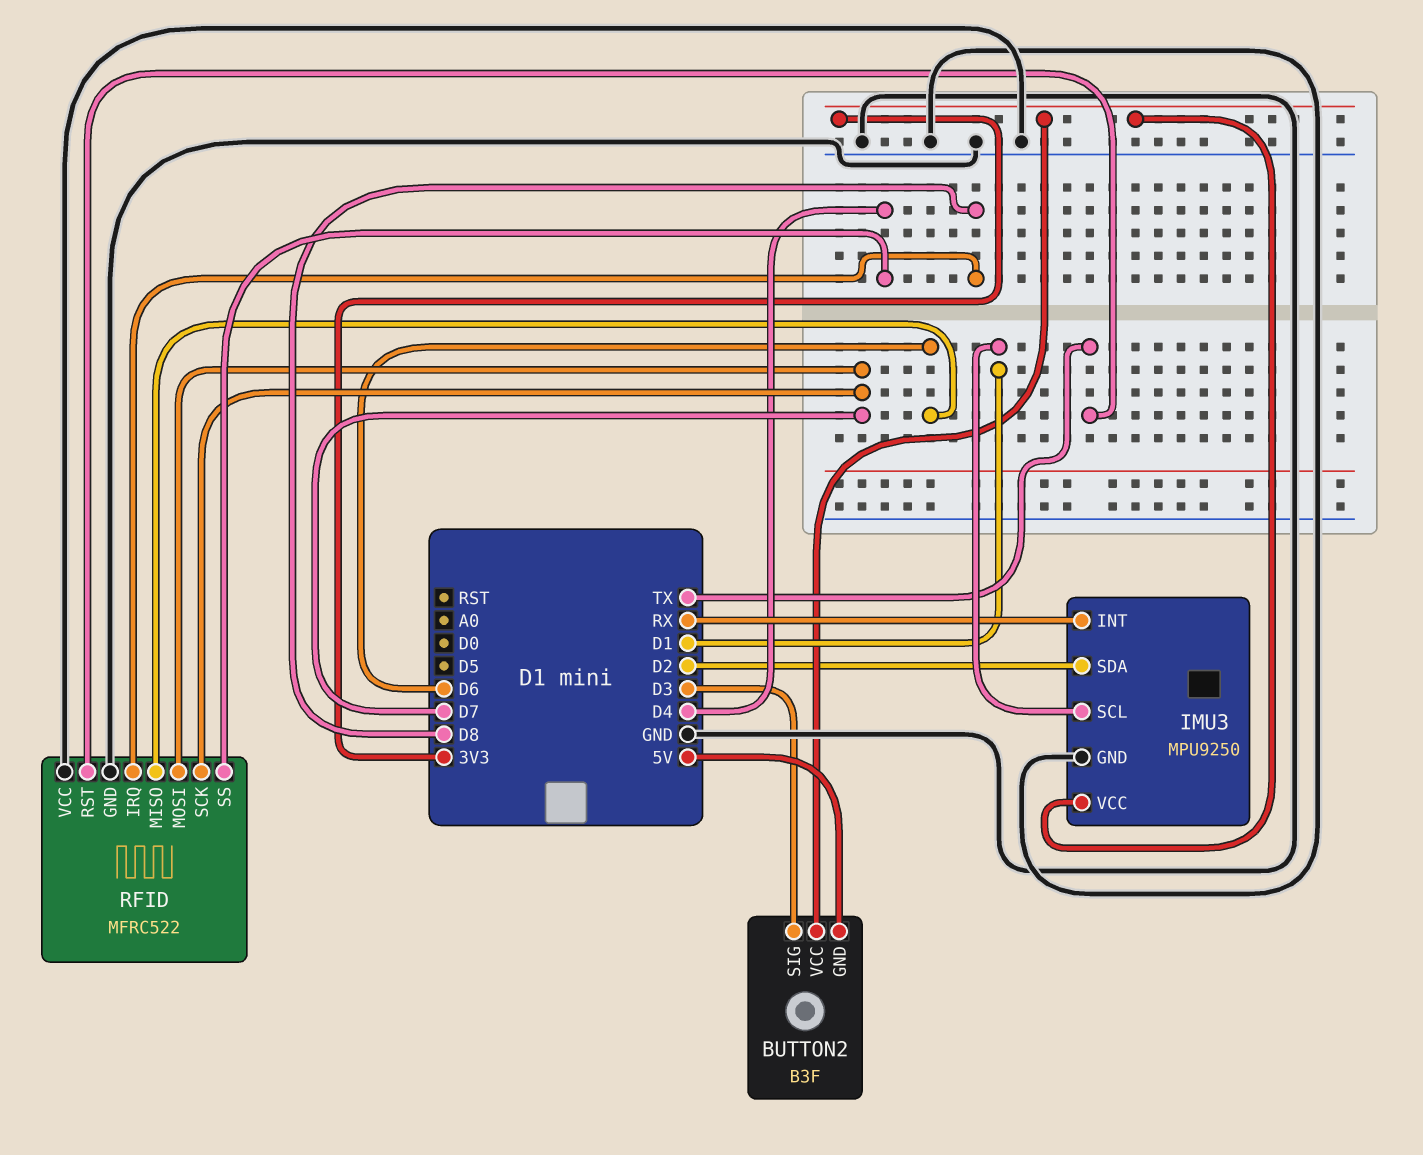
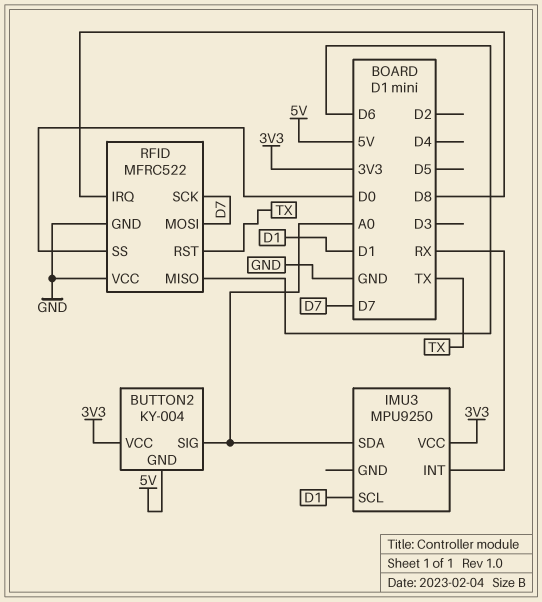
BUTTON2: B3F -> KY-004
BUTTON2 pin SIG: D3 -> A0
IMU3 pin GND: GND -> none
IMU3 pin SDA: D2 -> A0
RFID pin SS: D4 -> D0

